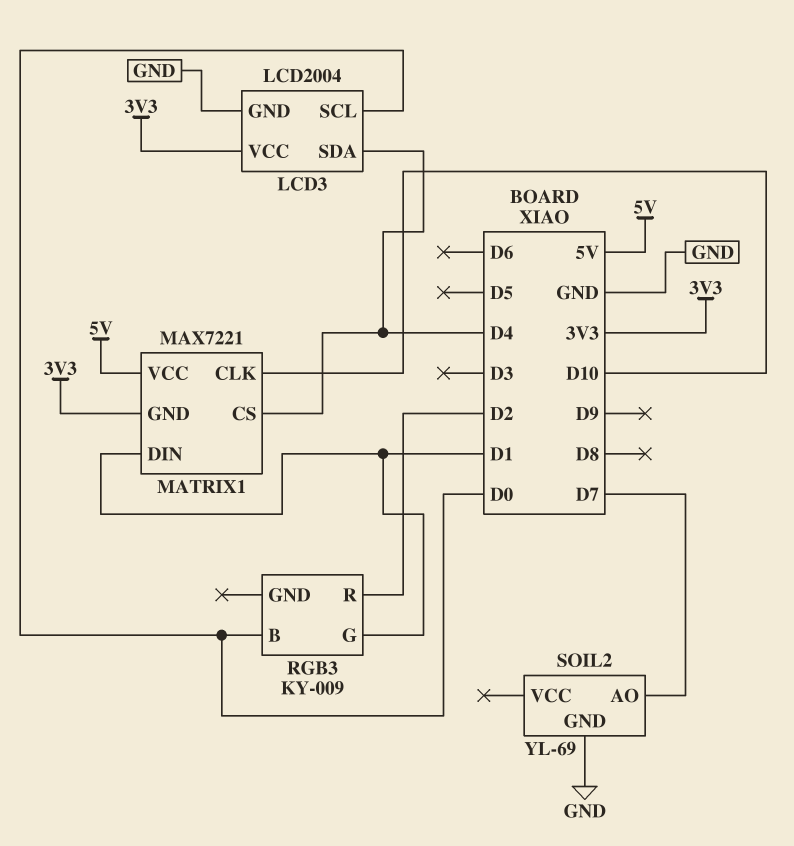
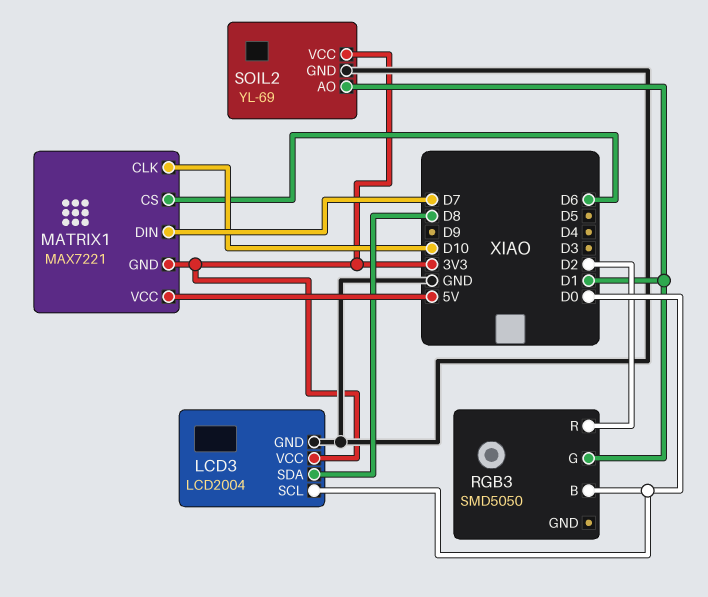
LCD3 pin SDA: D4 -> D8
MATRIX1 pin CS: D4 -> D6
MATRIX1 pin DIN: D1 -> D7
RGB3: KY-009 -> SMD5050
SOIL2 pin AO: D7 -> D1
SOIL2 pin VCC: none -> 3V3

